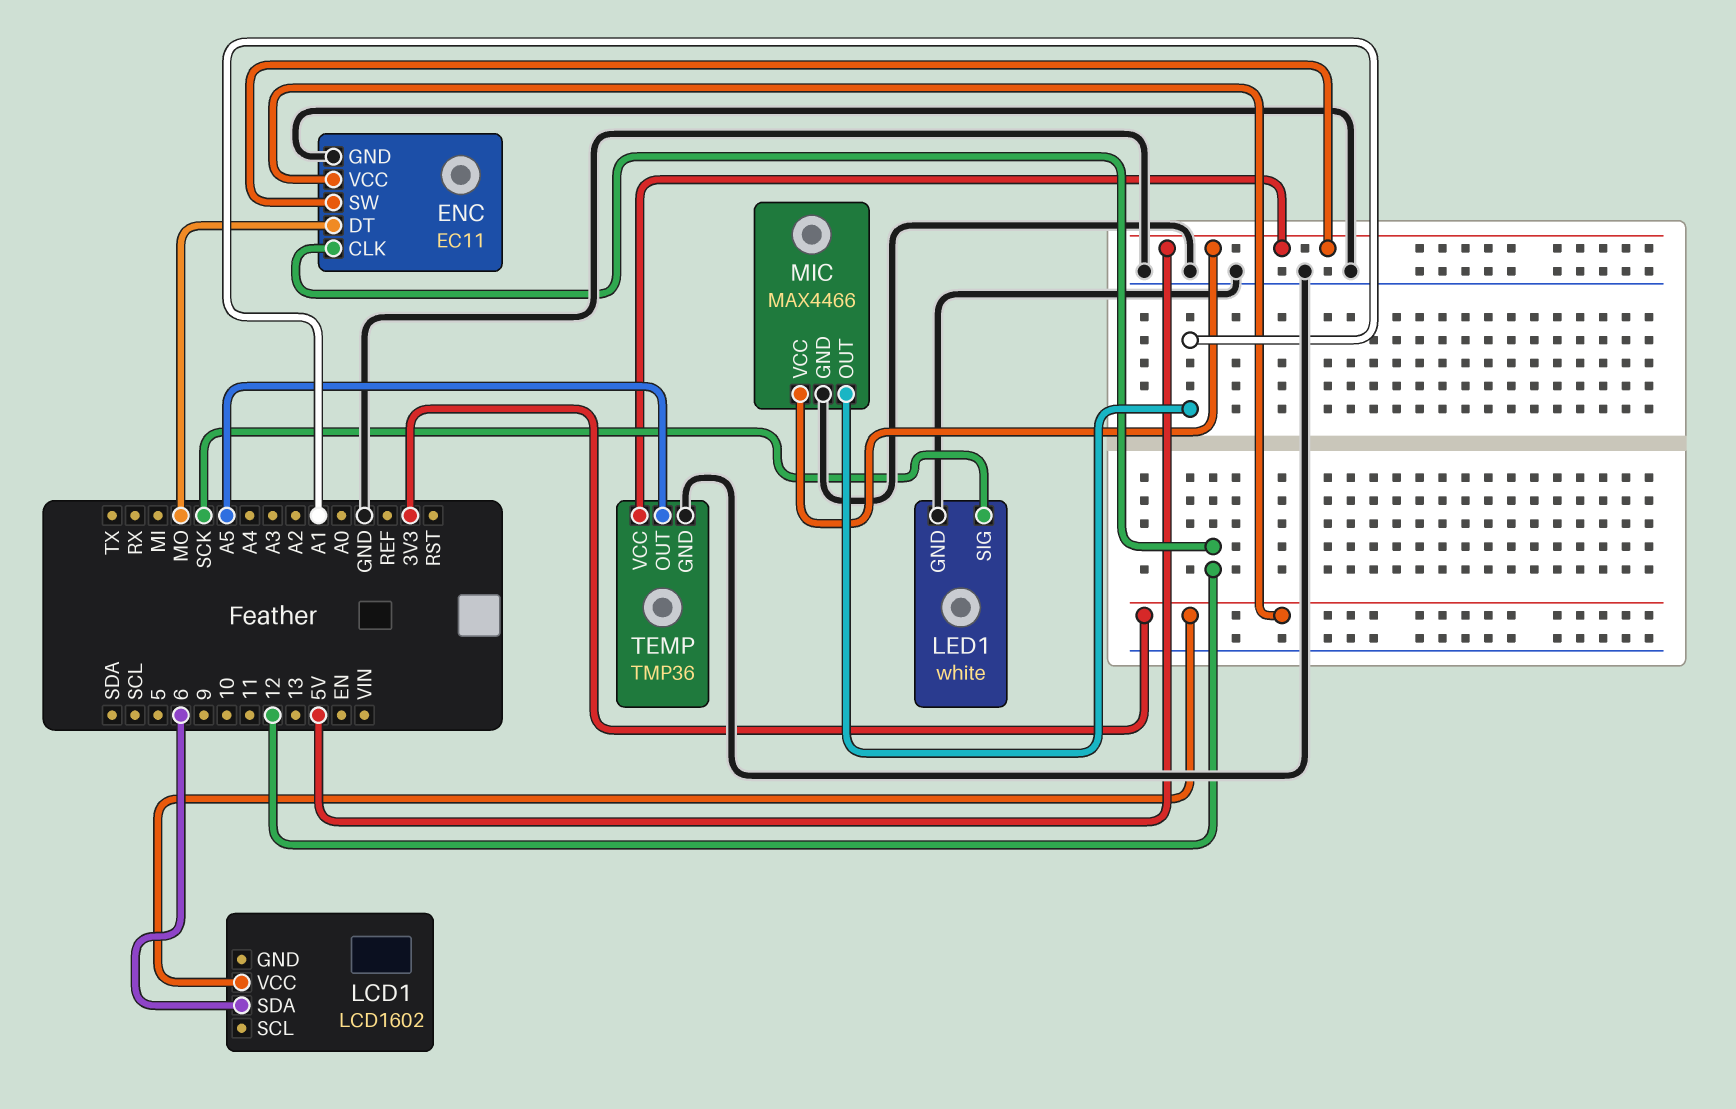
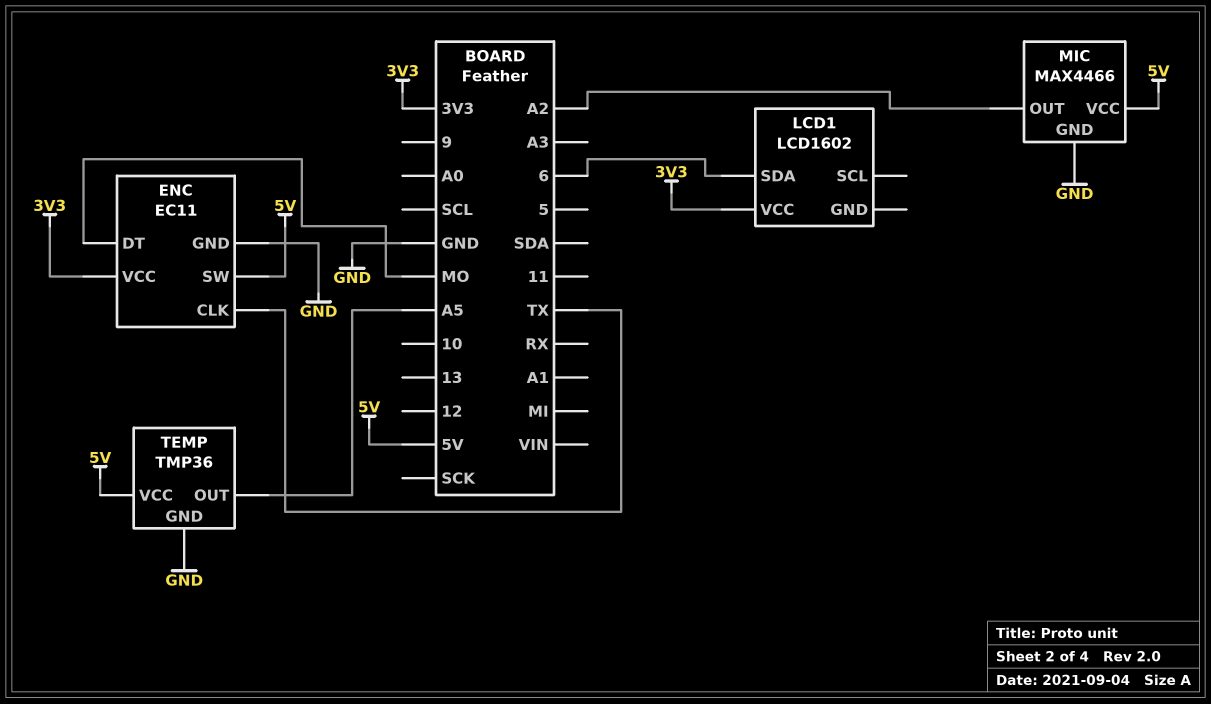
ENC pin CLK: 12 -> TX
LED1: white -> none
LED1 pin GND: GND -> none
LED1 pin SIG: SCK -> none
MIC pin OUT: A1 -> A2

